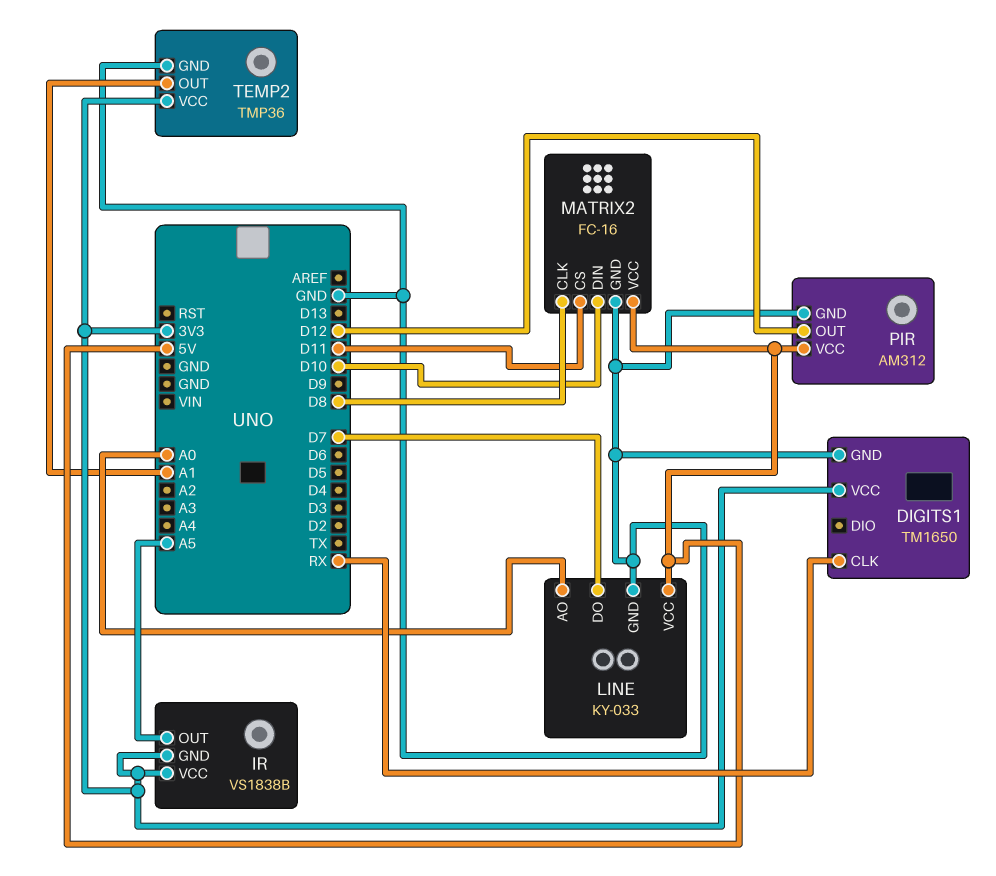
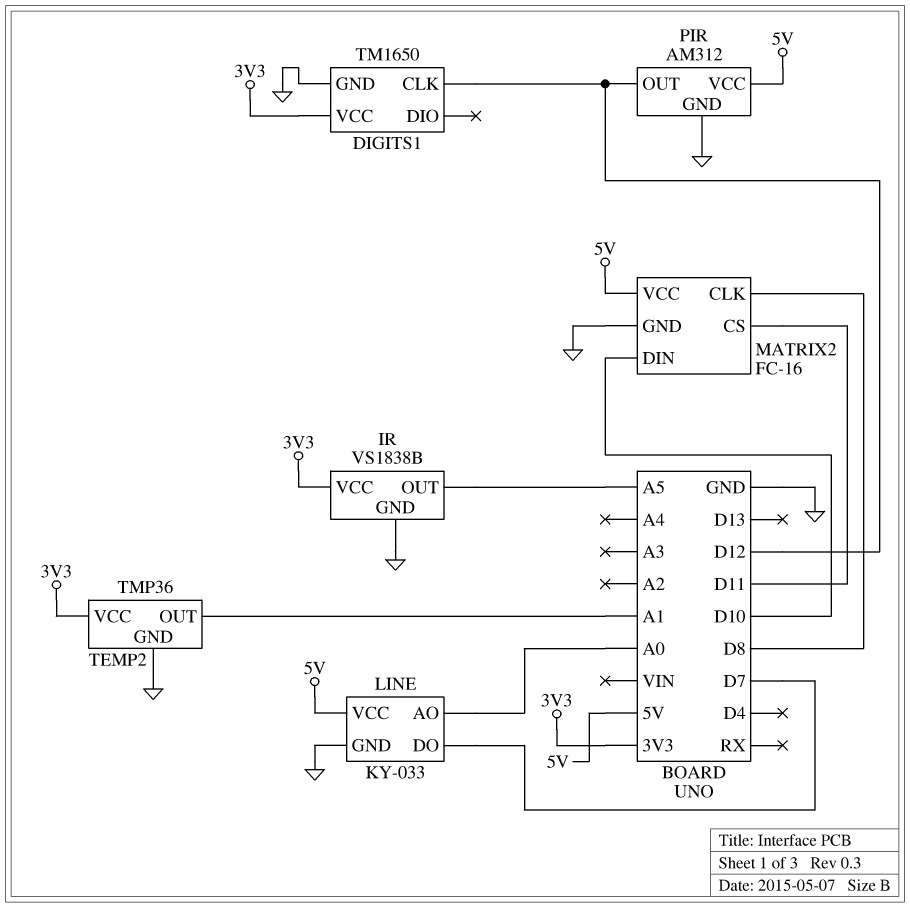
DIGITS1 pin CLK: RX -> D12
IR pin GND: 3V3 -> GND

